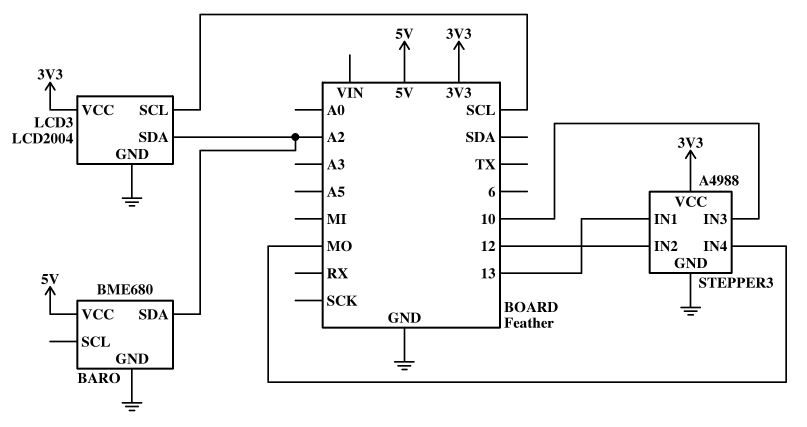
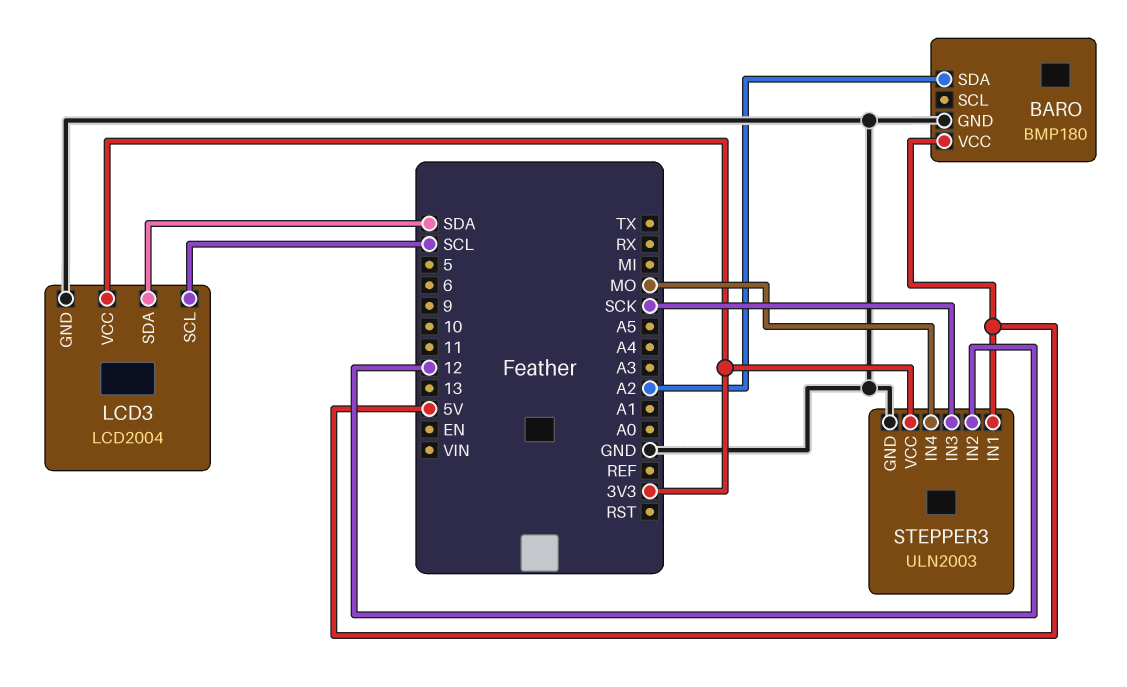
BARO: BME680 -> BMP180
LCD3 pin SDA: A2 -> SDA
STEPPER3: A4988 -> ULN2003
STEPPER3 pin IN1: 13 -> 5V
STEPPER3 pin IN3: 10 -> SCK

